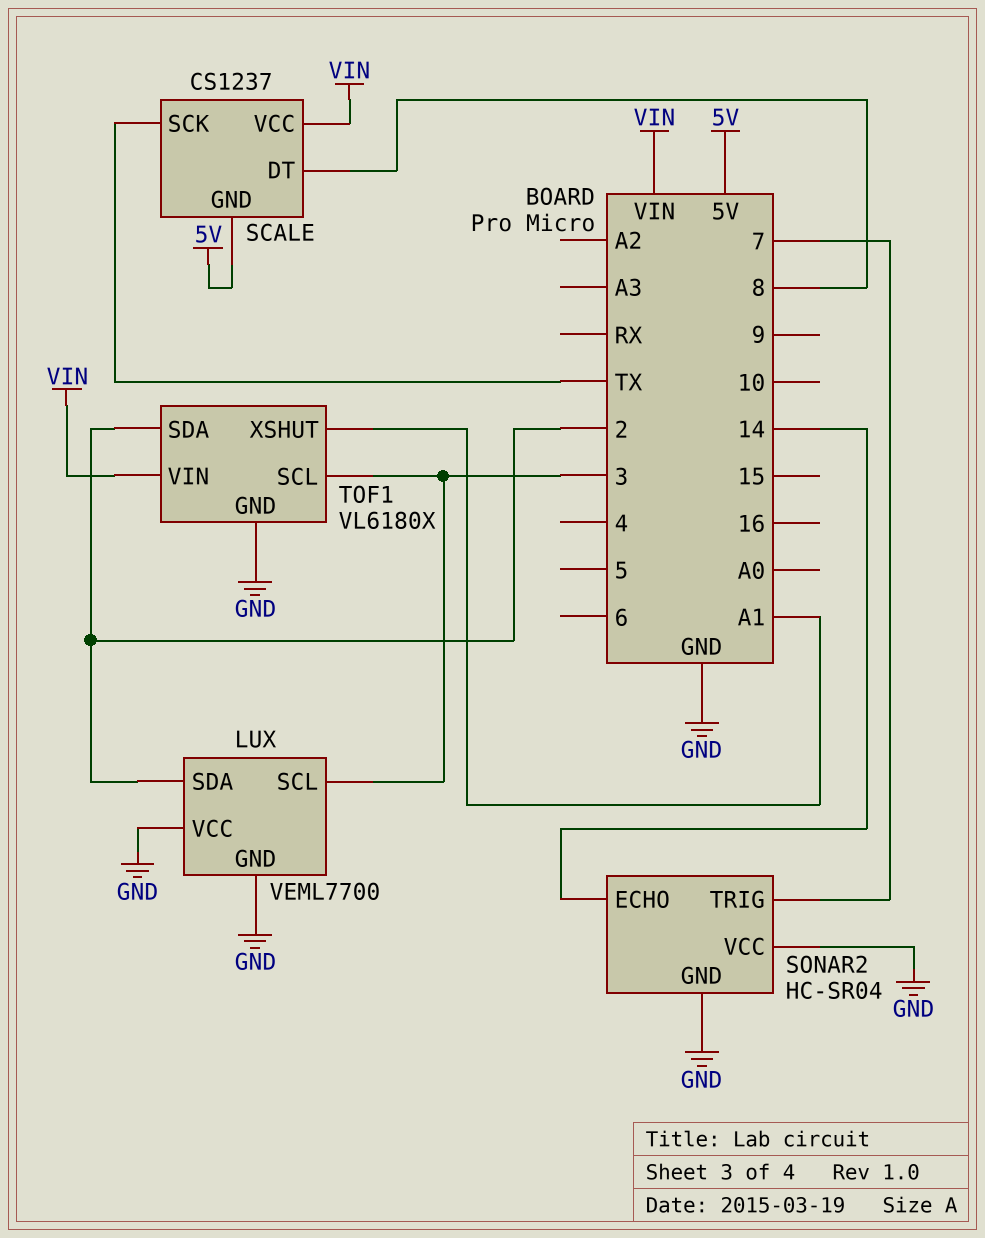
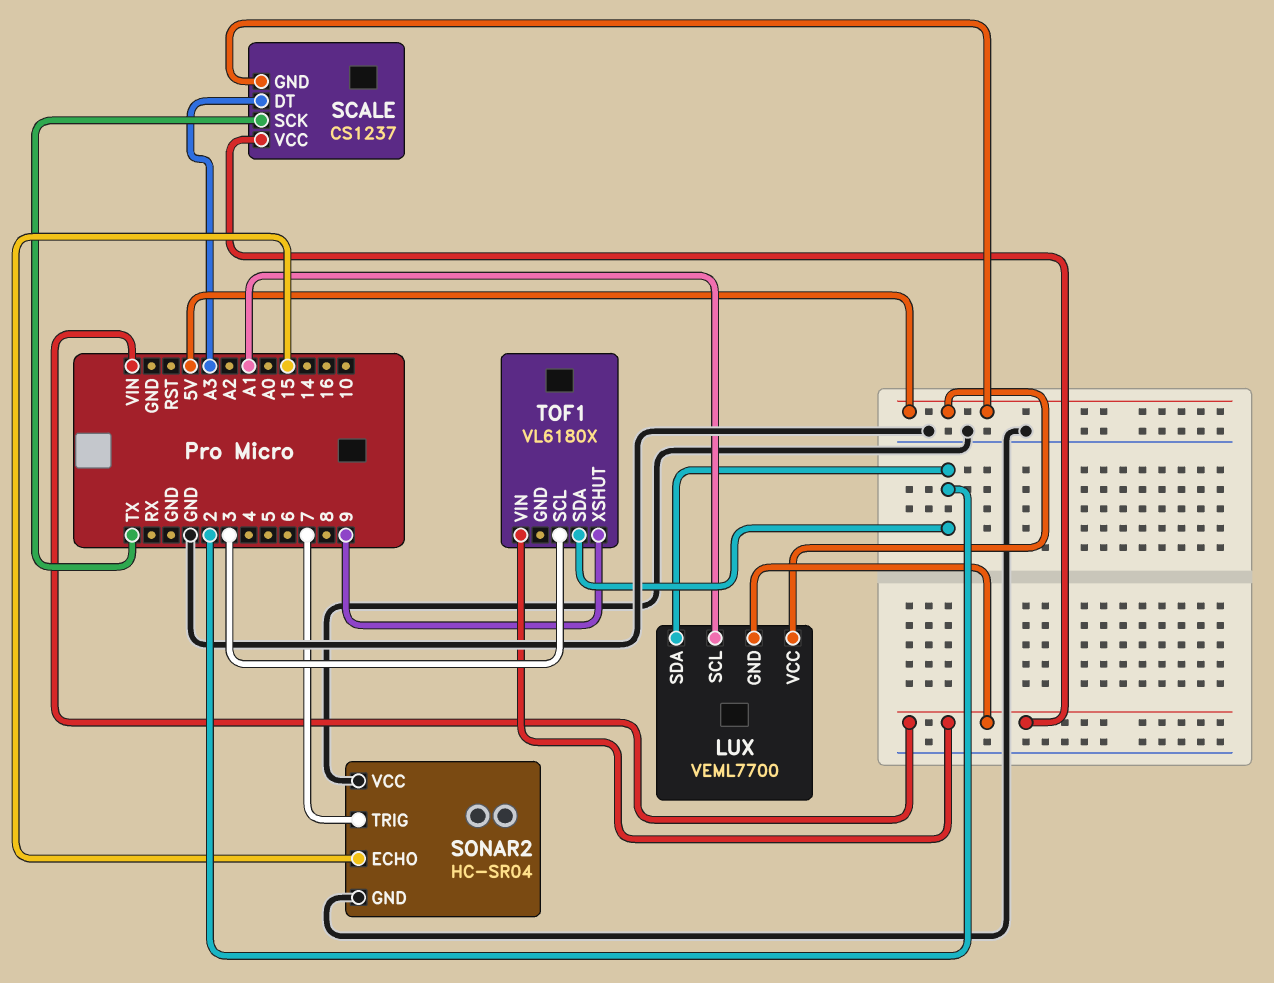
LUX pin GND: GND -> VIN
LUX pin SCL: 3 -> A1
LUX pin VCC: GND -> 5V
SCALE pin DT: 8 -> A3
SONAR2 pin ECHO: 14 -> 15
TOF1 pin GND: GND -> none
TOF1 pin XSHUT: A1 -> 9

